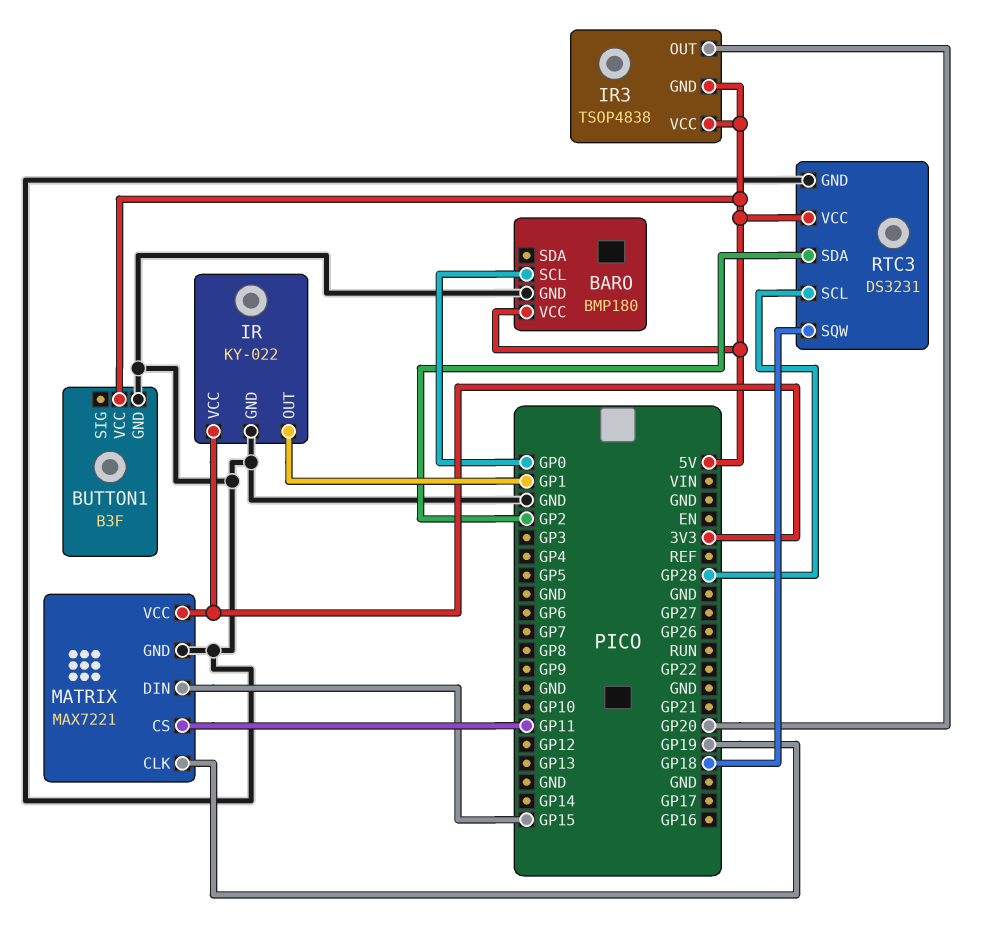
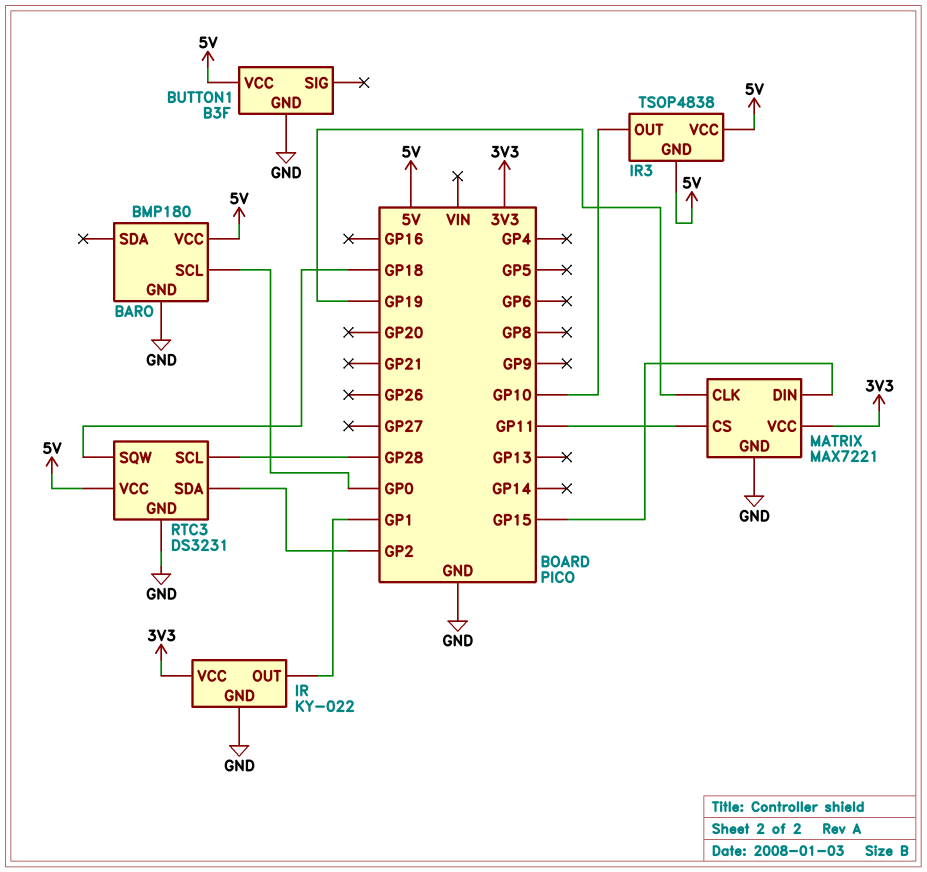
IR3 pin OUT: GP20 -> GP10

